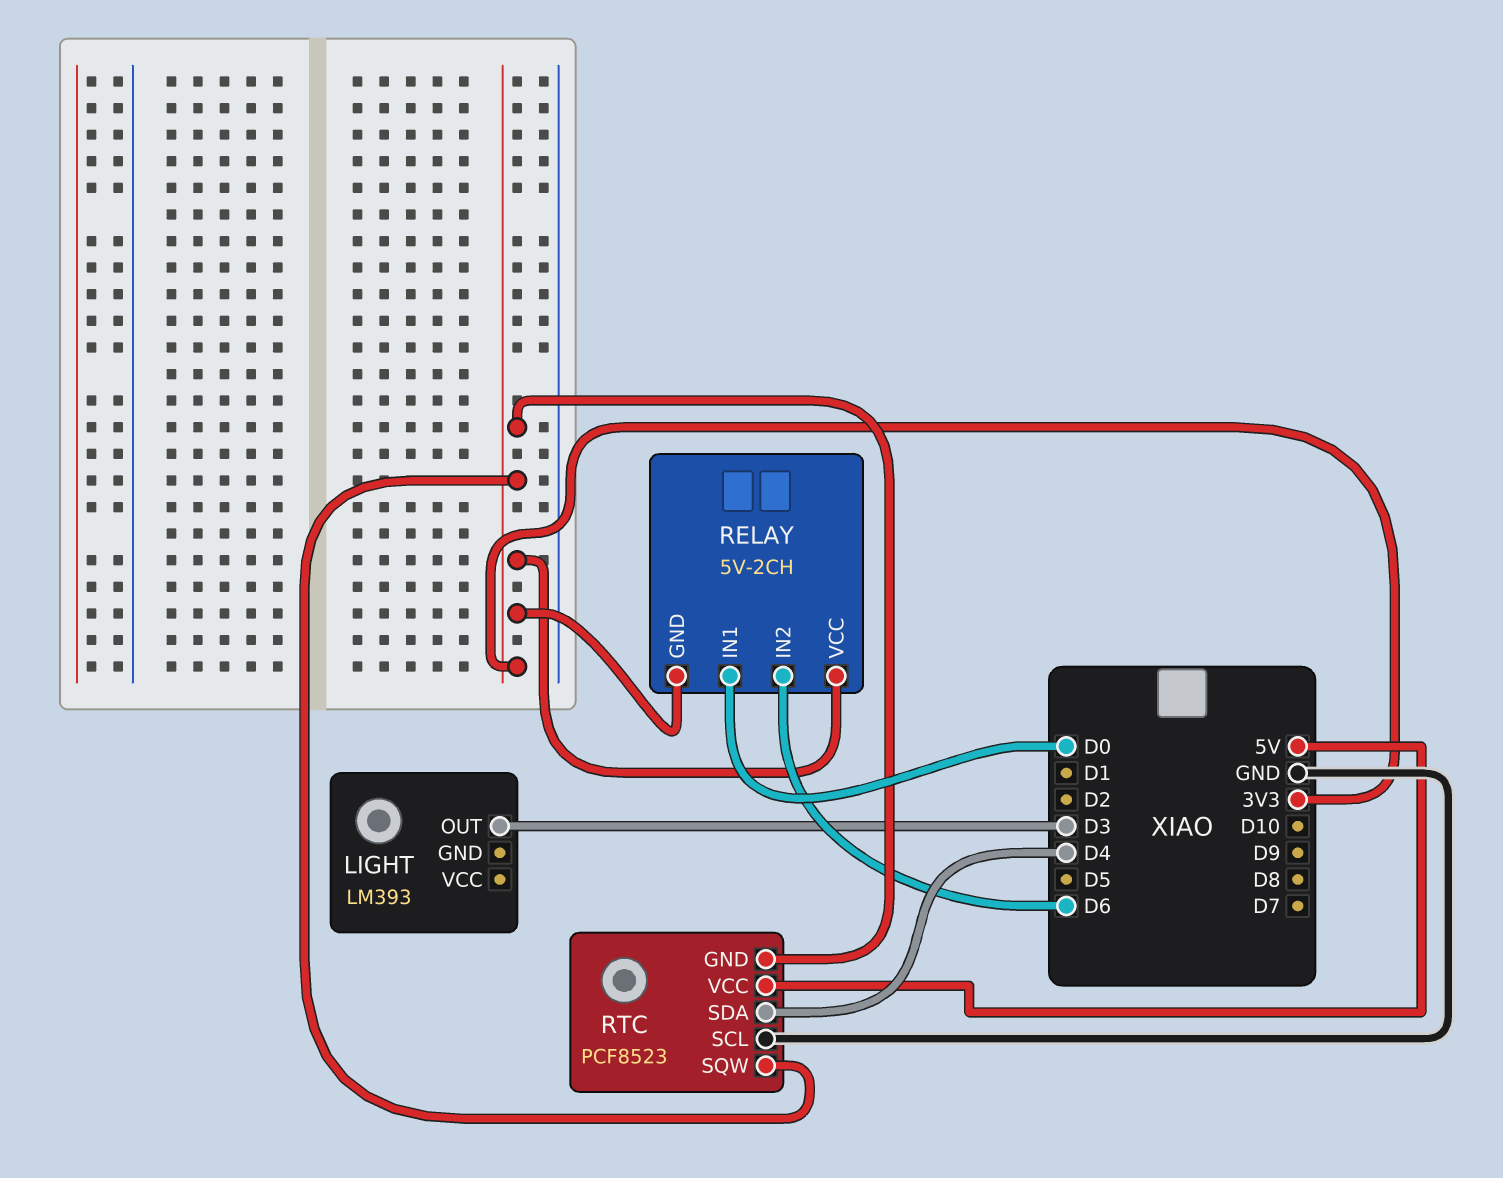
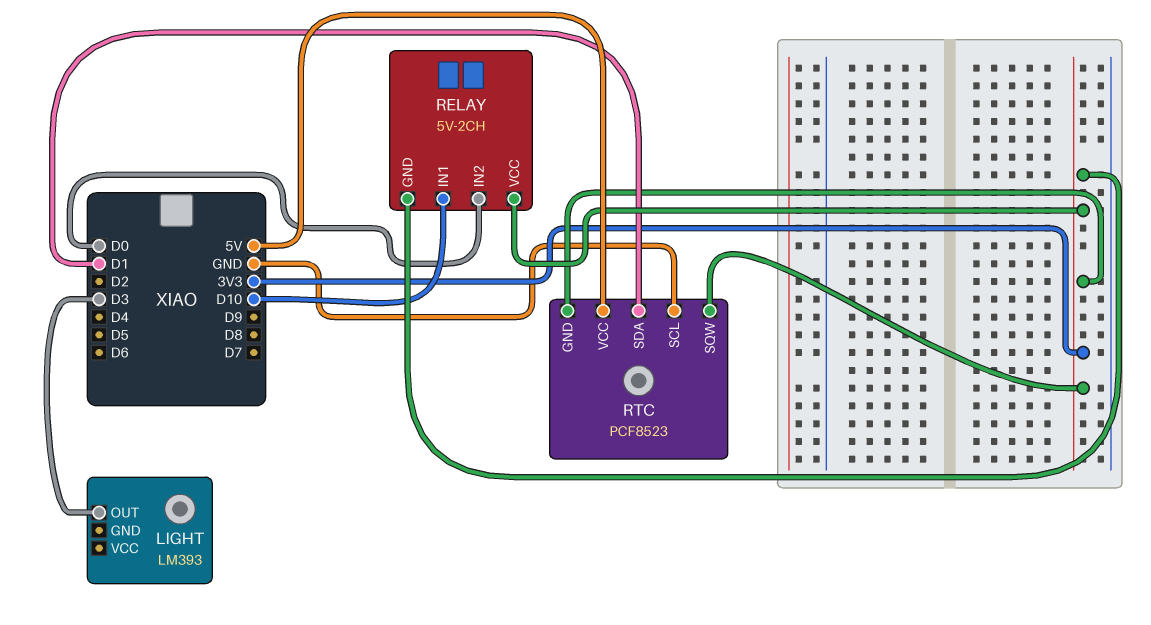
RELAY pin IN1: D0 -> D10
RELAY pin IN2: D6 -> D0
RTC pin SDA: D4 -> D1

